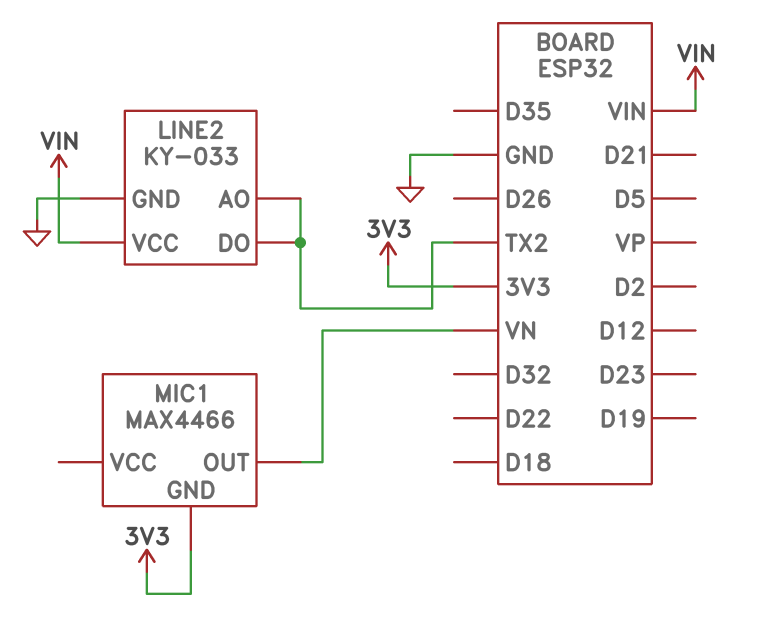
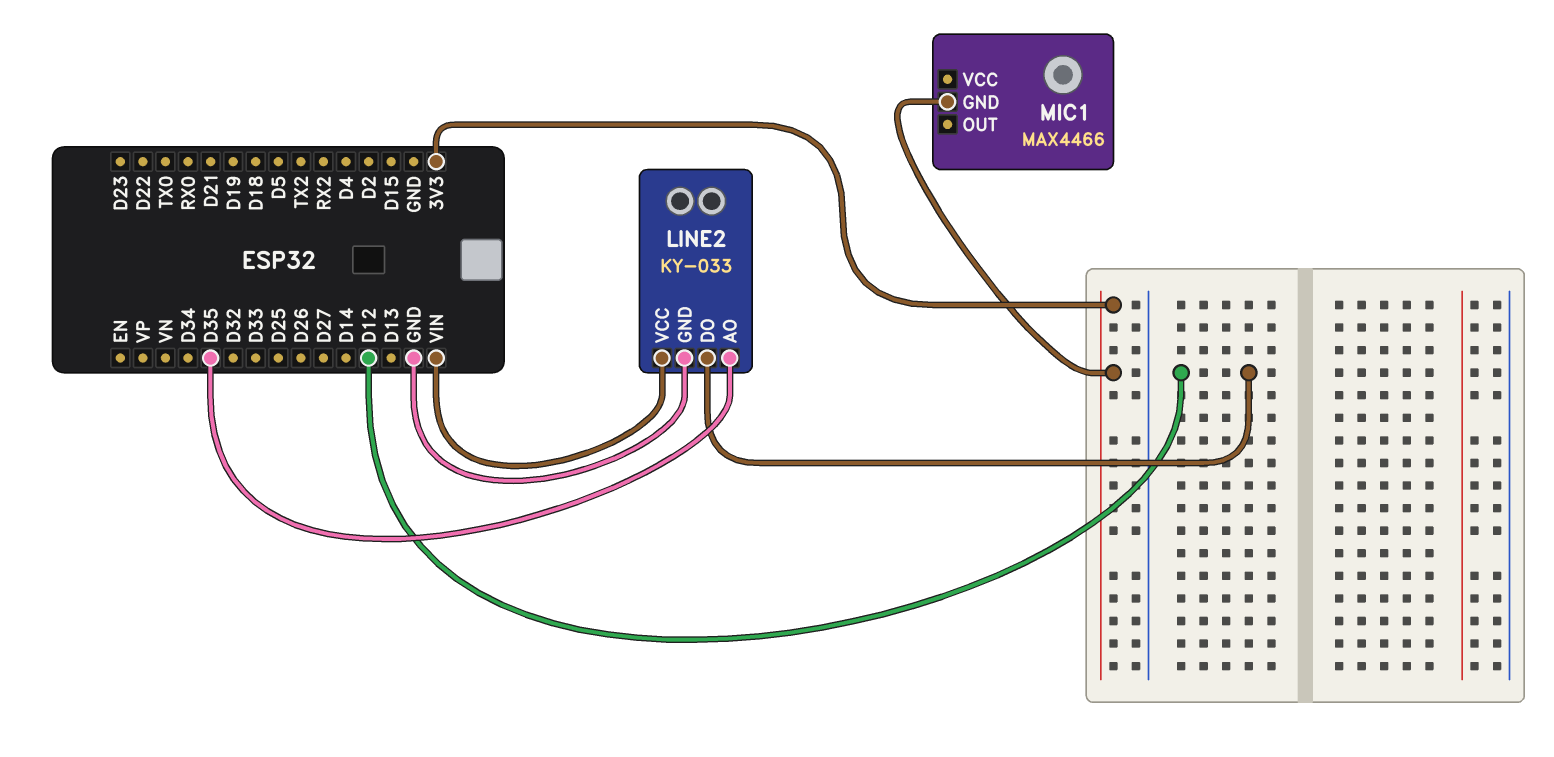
LINE2 pin AO: TX2 -> D35
LINE2 pin DO: TX2 -> D12
MIC1 pin OUT: VN -> none

